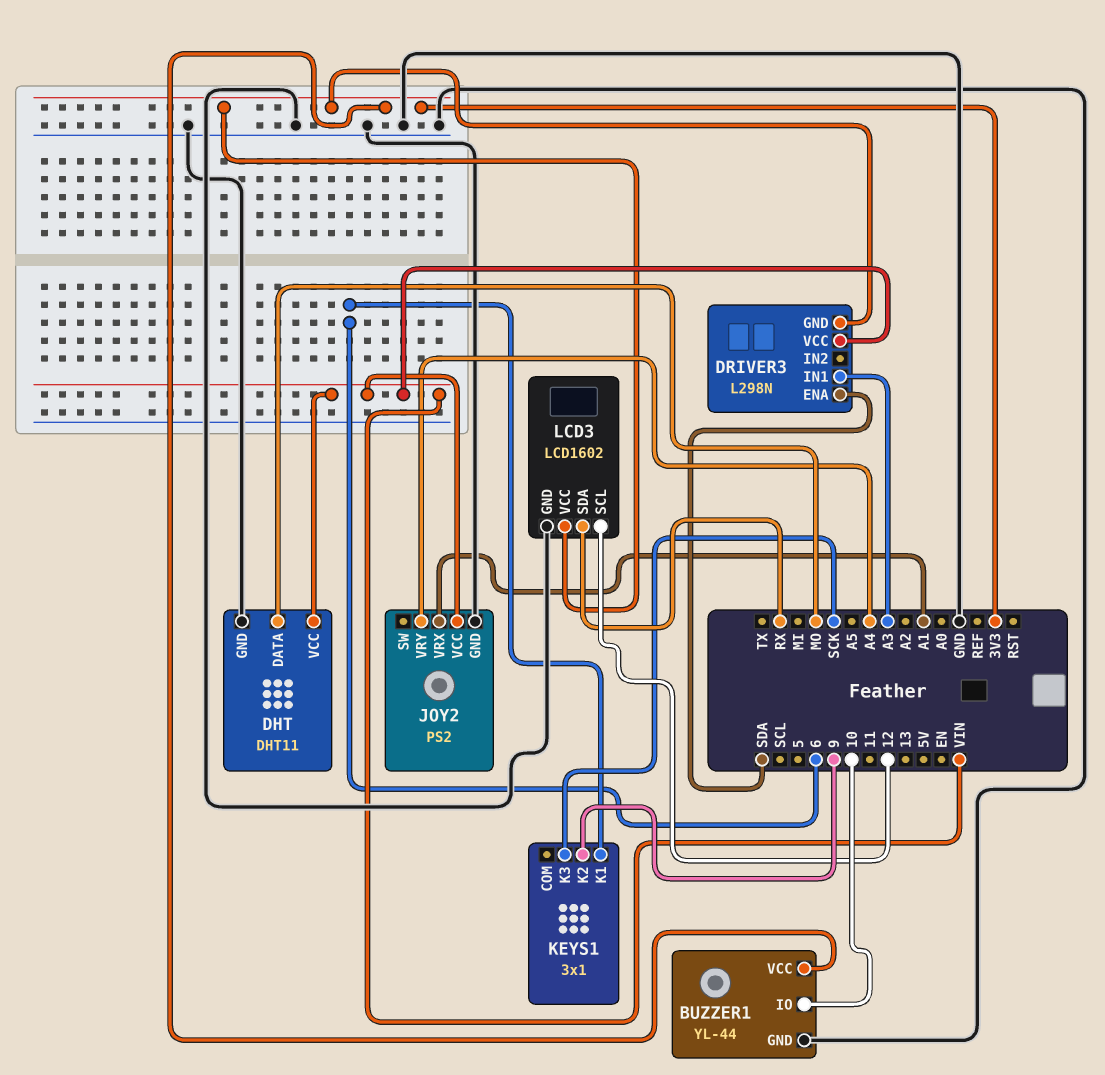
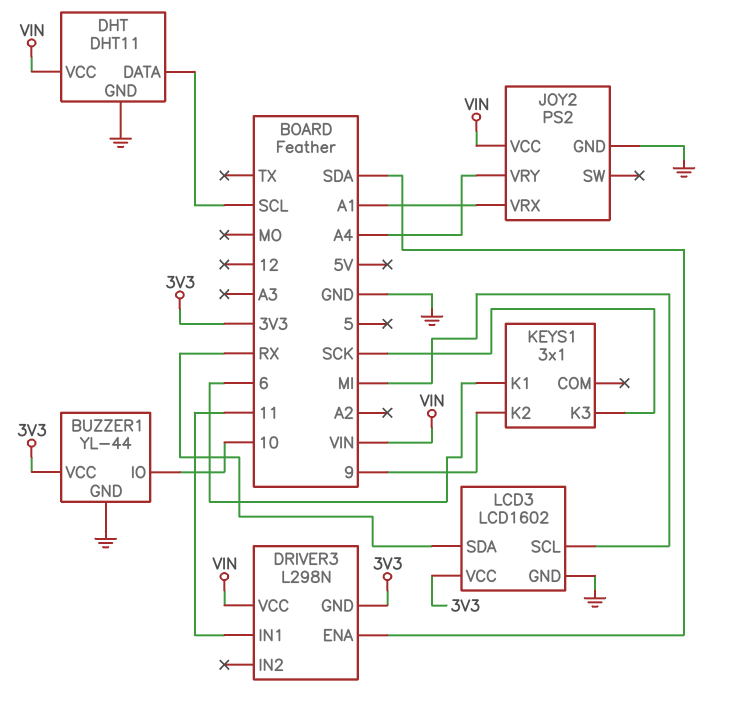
DHT pin DATA: MO -> SCL
DRIVER3 pin IN1: A3 -> 11
LCD3 pin SCL: 12 -> MI

